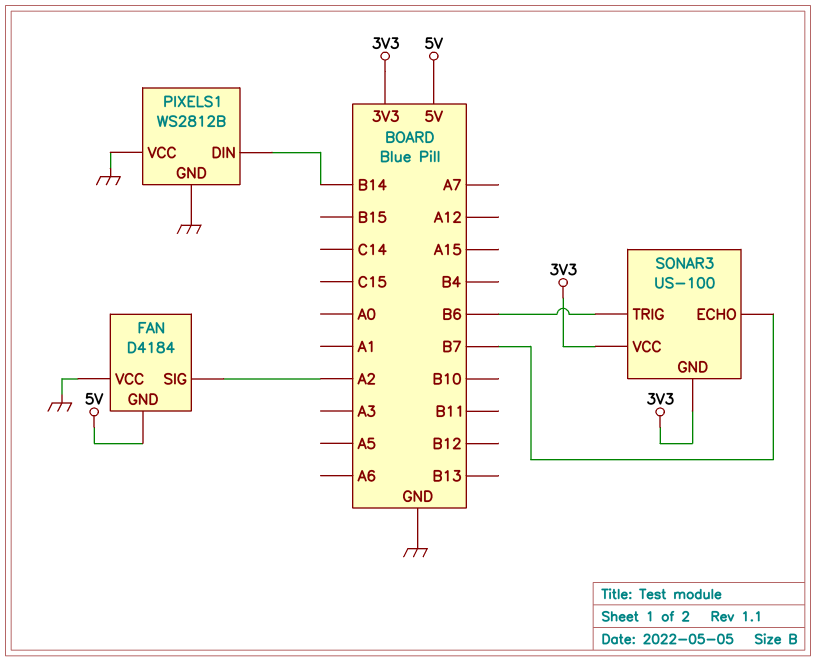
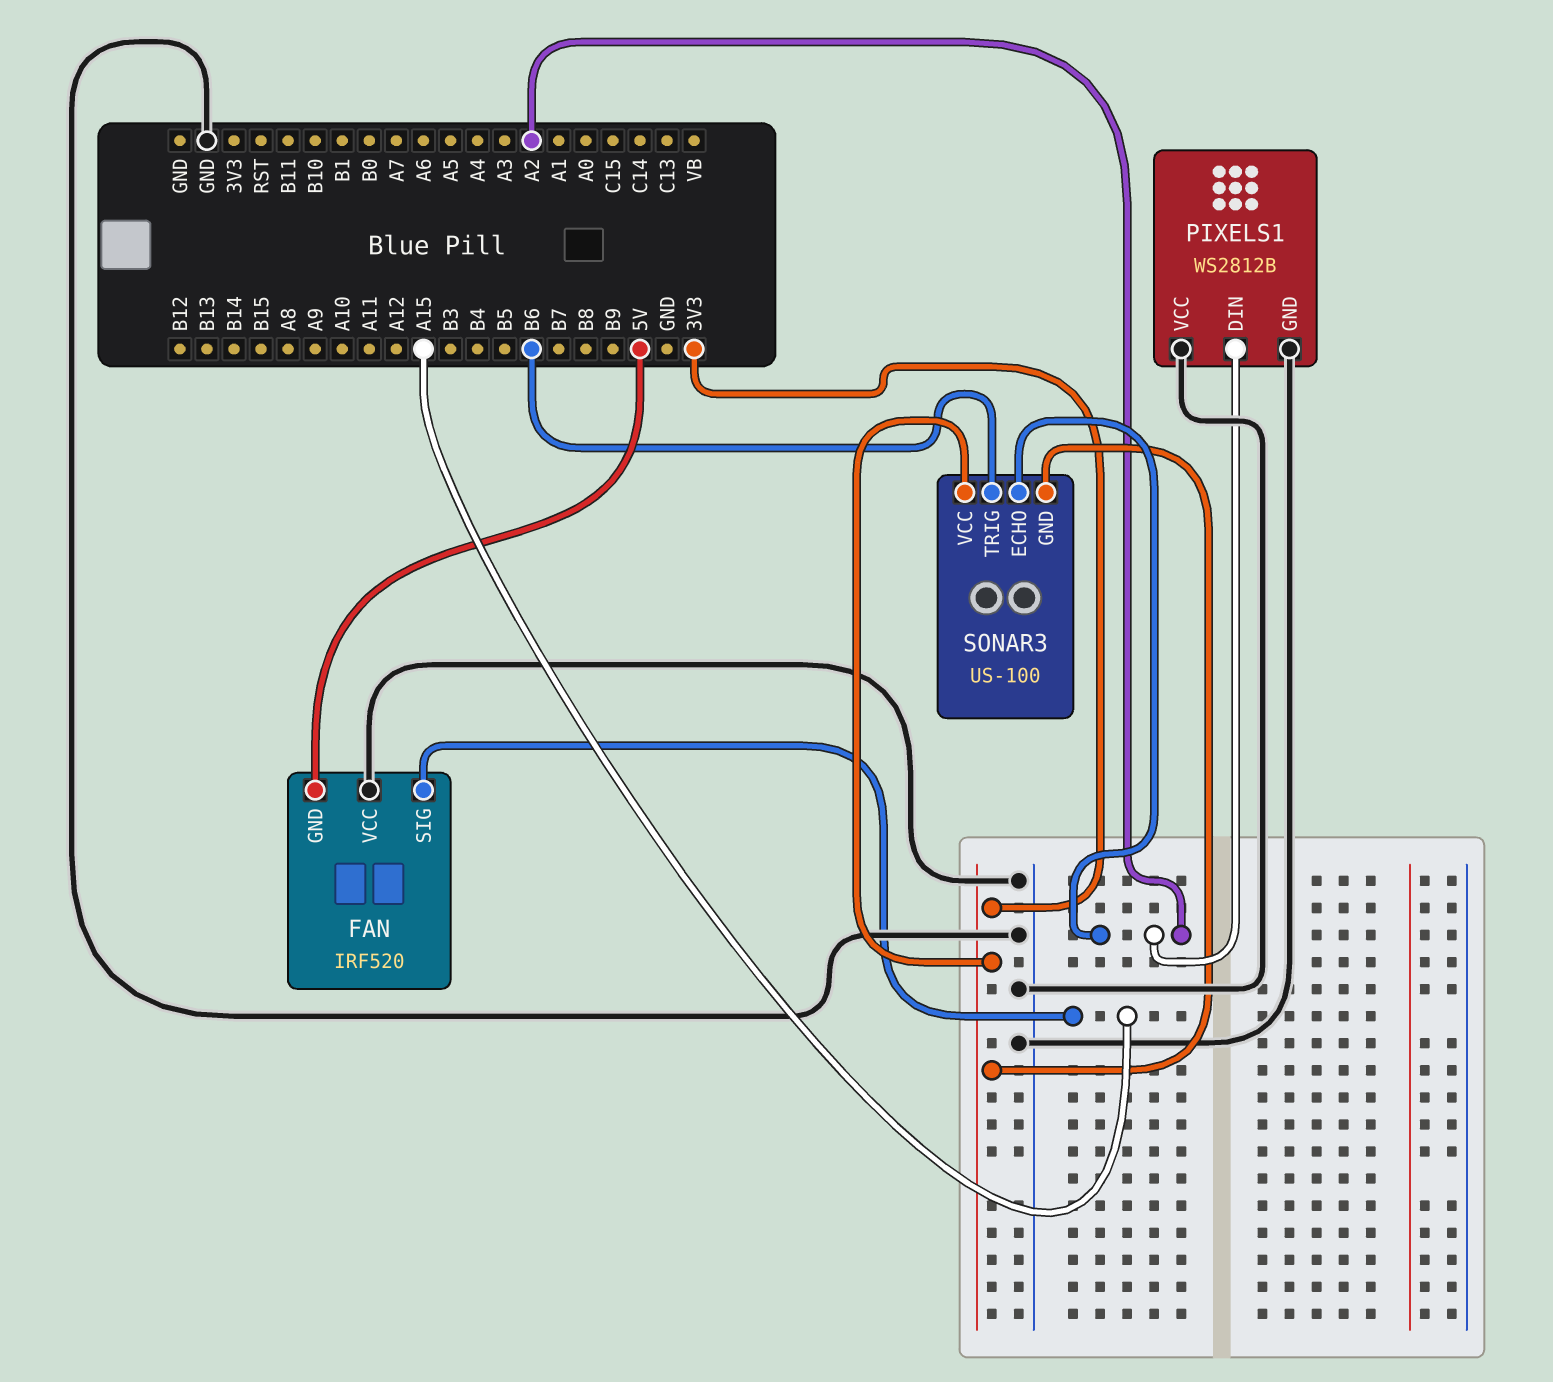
FAN: D4184 -> IRF520
FAN pin SIG: A2 -> A15
PIXELS1 pin DIN: B14 -> A2
SONAR3 pin ECHO: B7 -> A2

